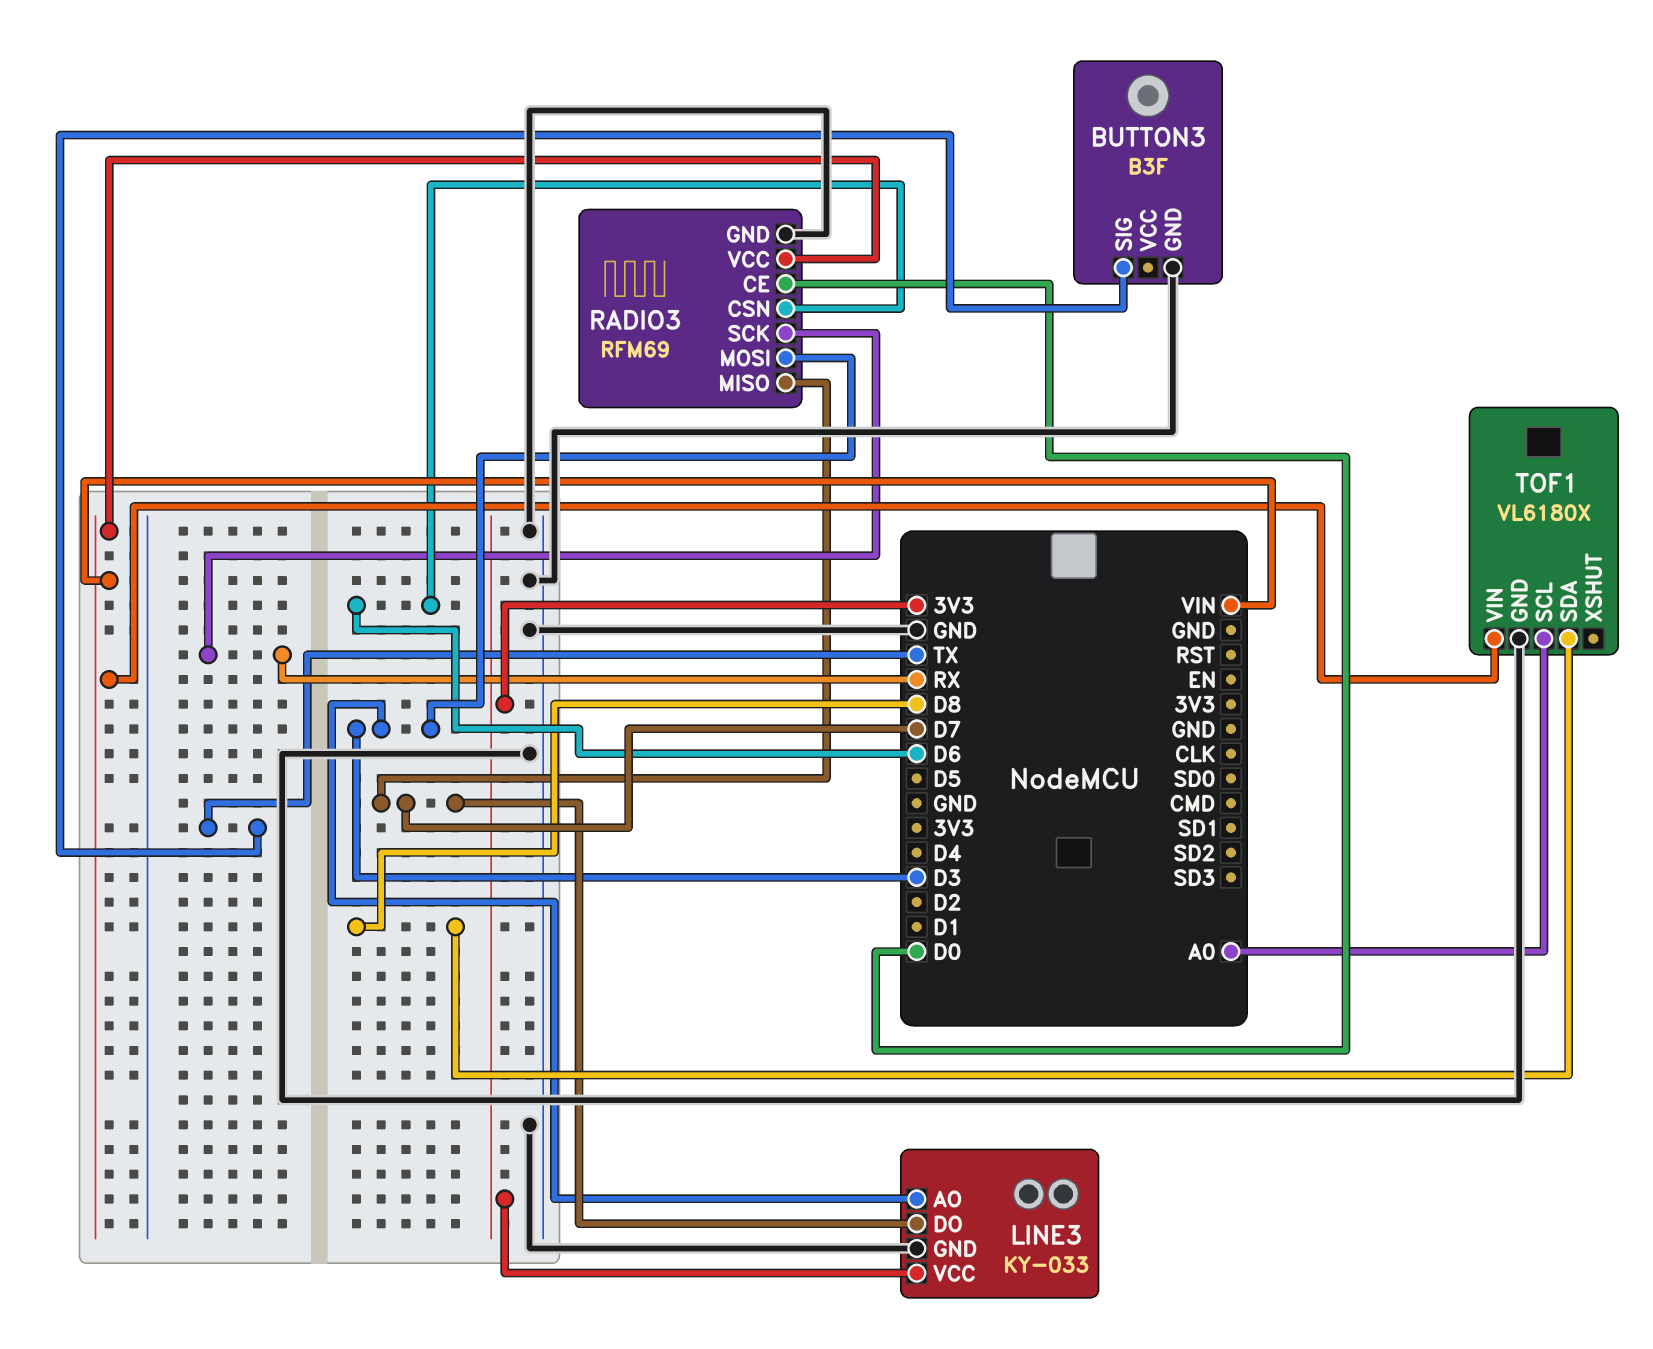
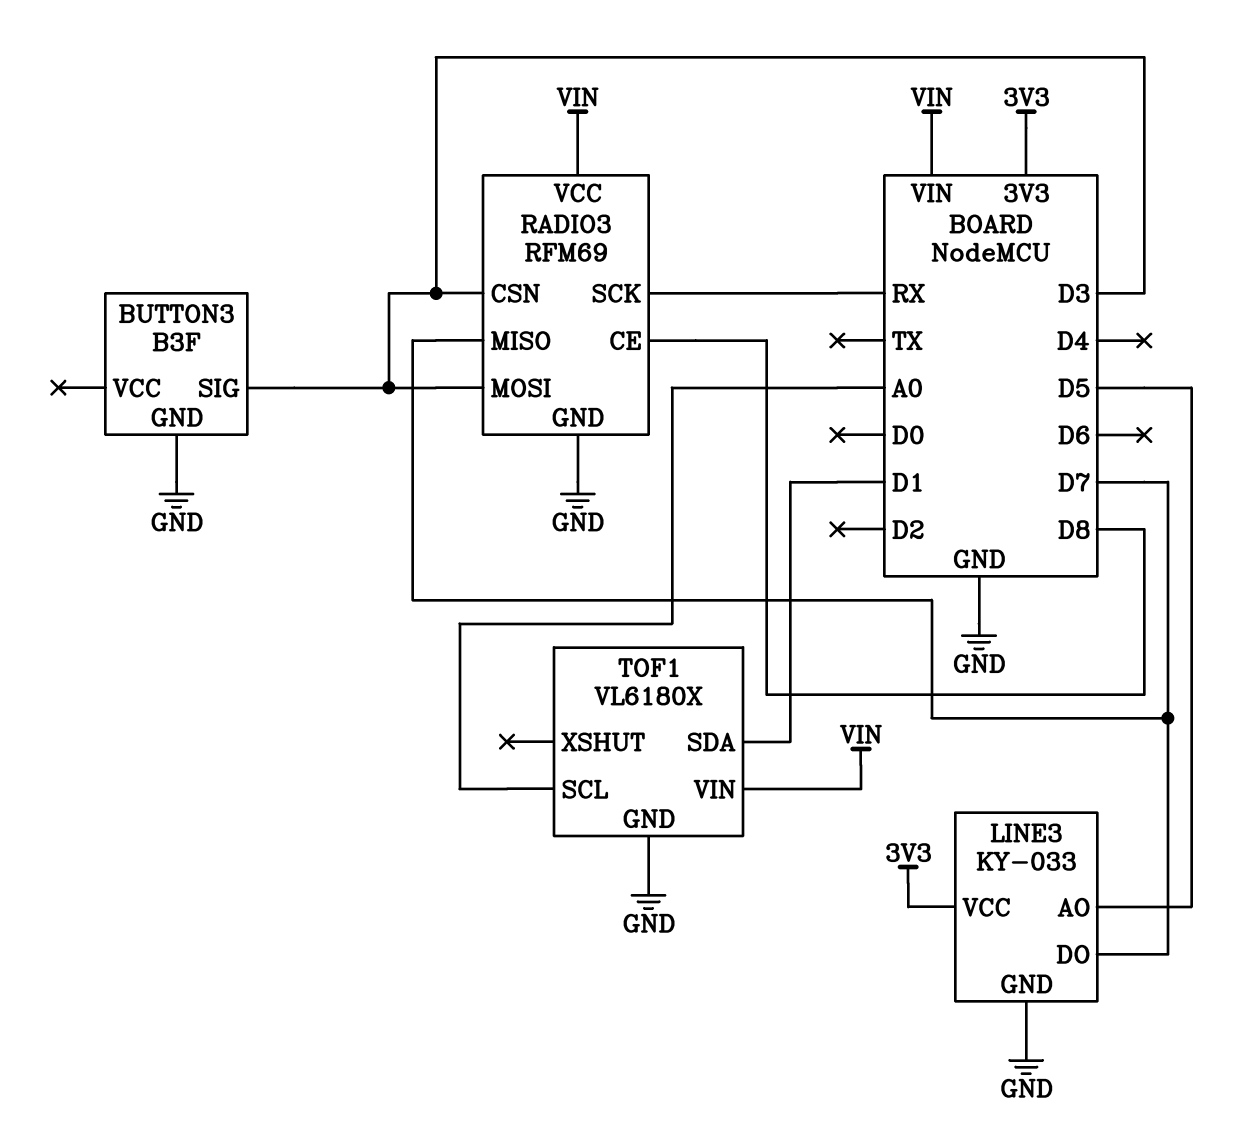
BUTTON3 pin SIG: TX -> D3
LINE3 pin AO: D3 -> D5
RADIO3 pin CE: D0 -> D8
RADIO3 pin CSN: D6 -> D3
TOF1 pin SDA: D8 -> D1

